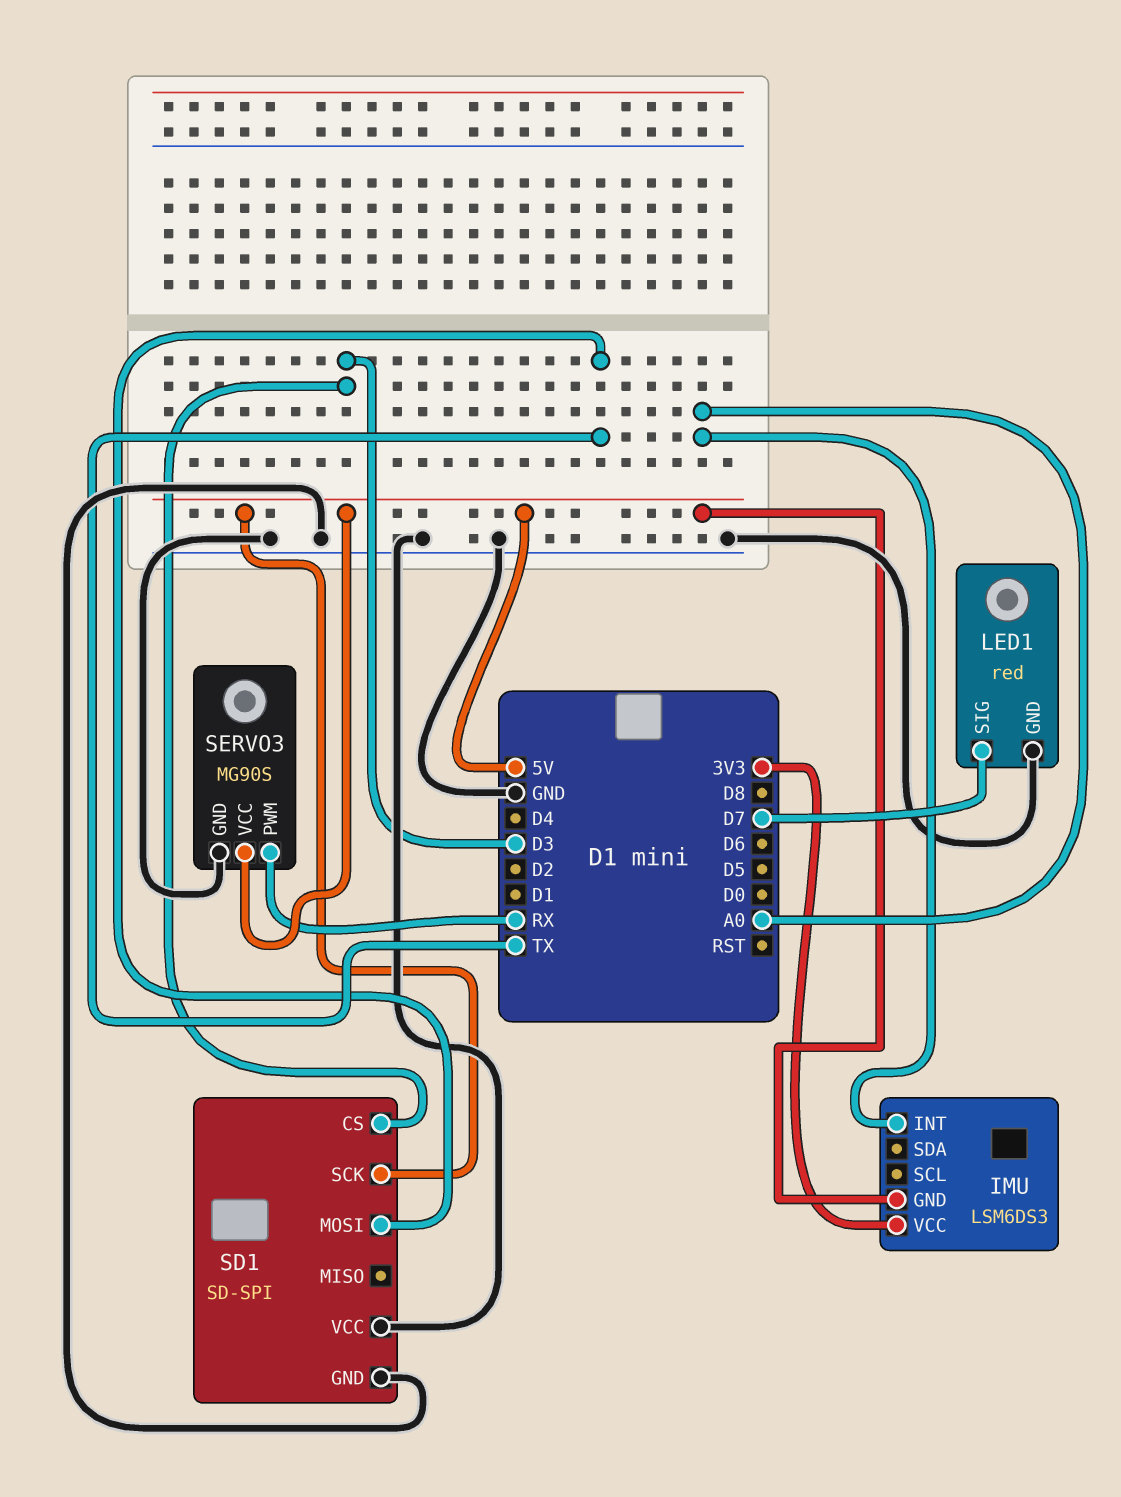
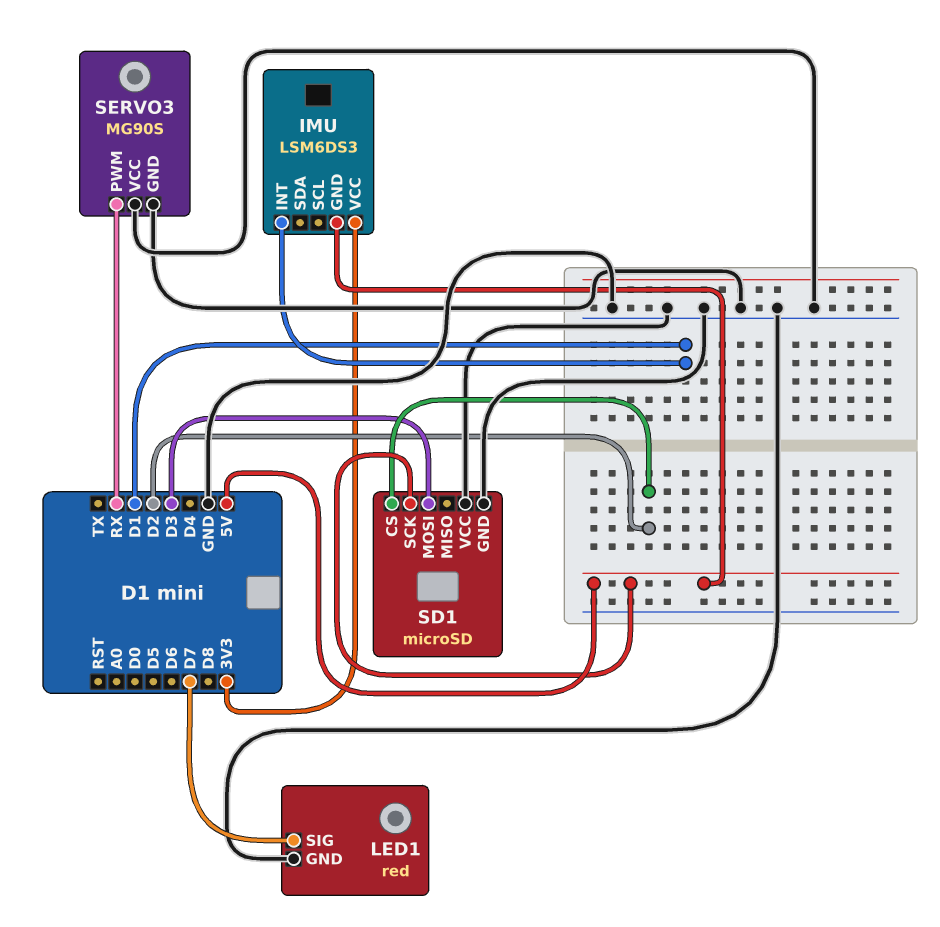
IMU pin INT: A0 -> D1
SD1: SD-SPI -> microSD
SD1 pin CS: D3 -> D2
SD1 pin MOSI: TX -> D3
SERVO3 pin VCC: 5V -> GND

